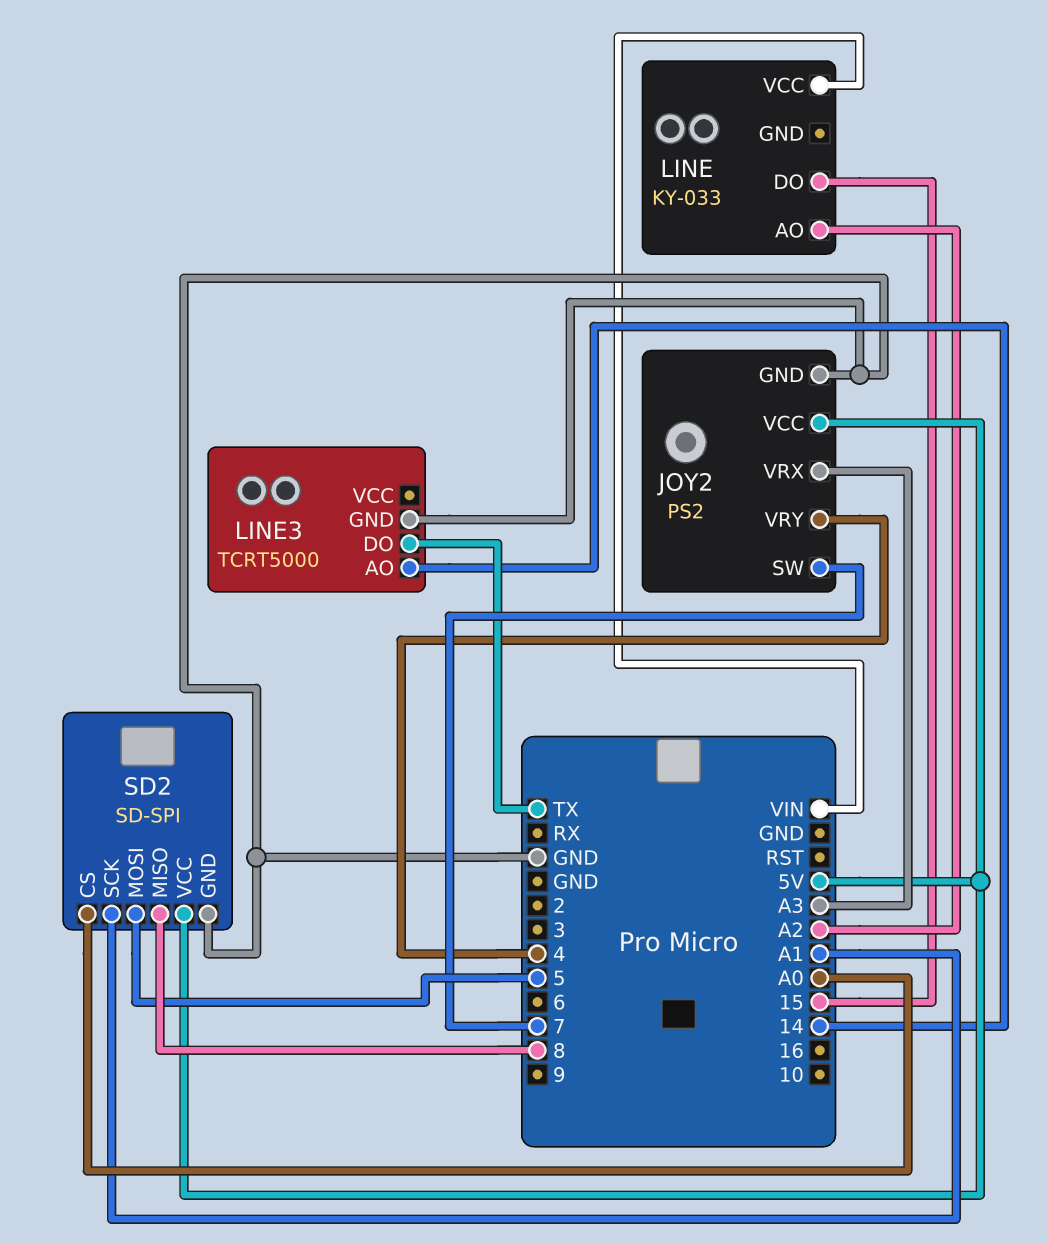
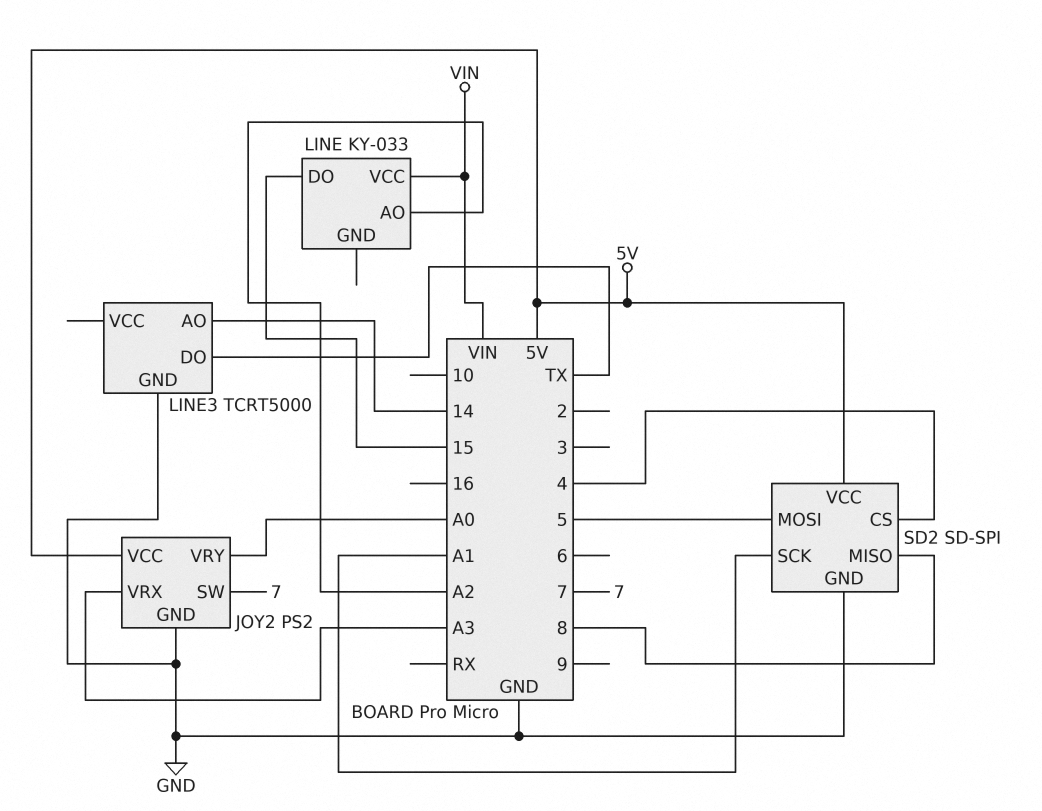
JOY2 pin VRY: 4 -> A0
SD2 pin CS: A0 -> 4

